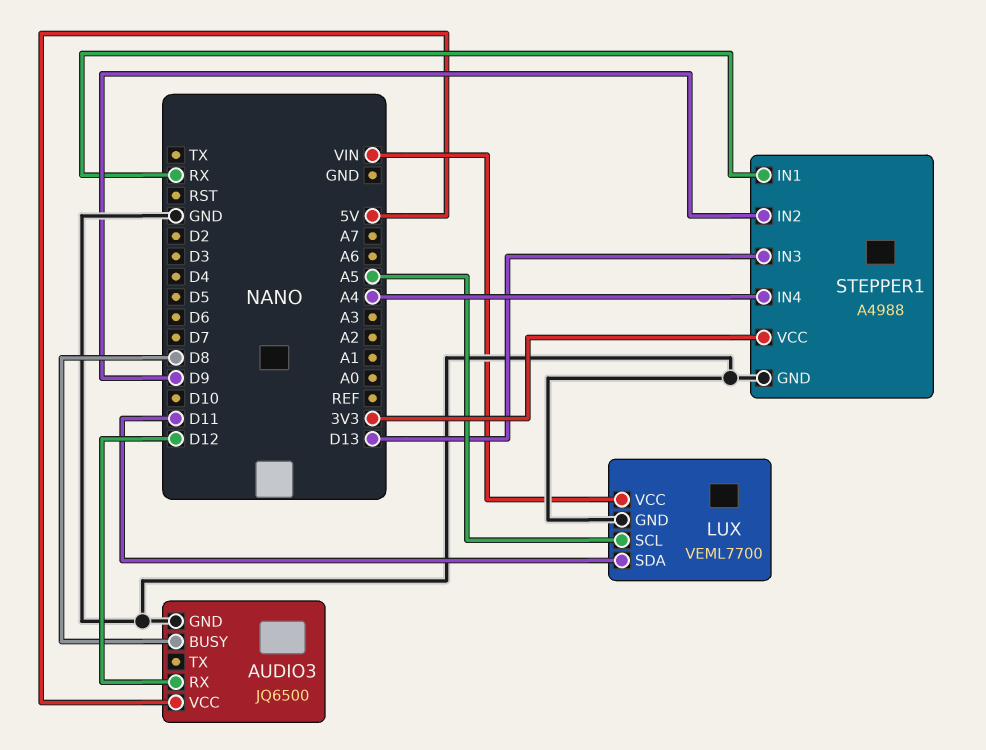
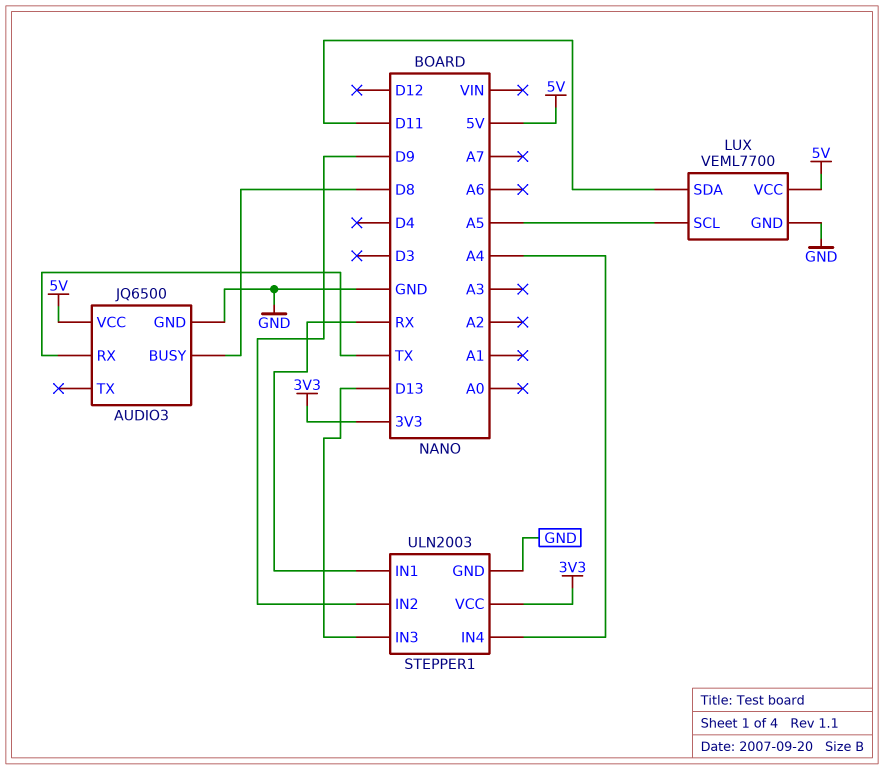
AUDIO3 pin RX: D12 -> TX
LUX pin VCC: VIN -> 5V
STEPPER1: A4988 -> ULN2003

